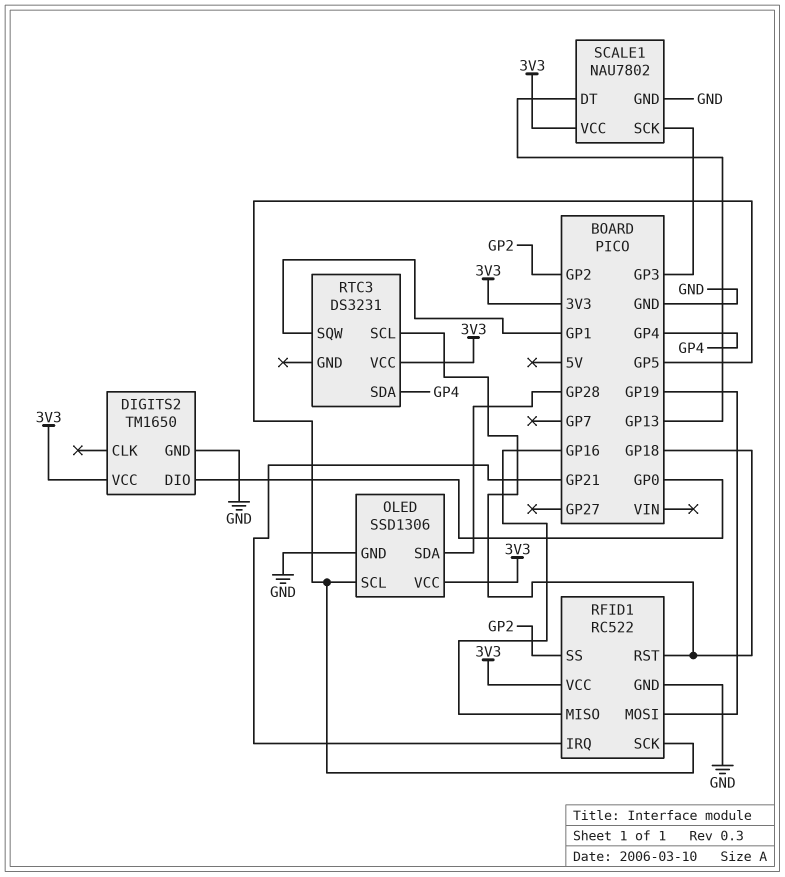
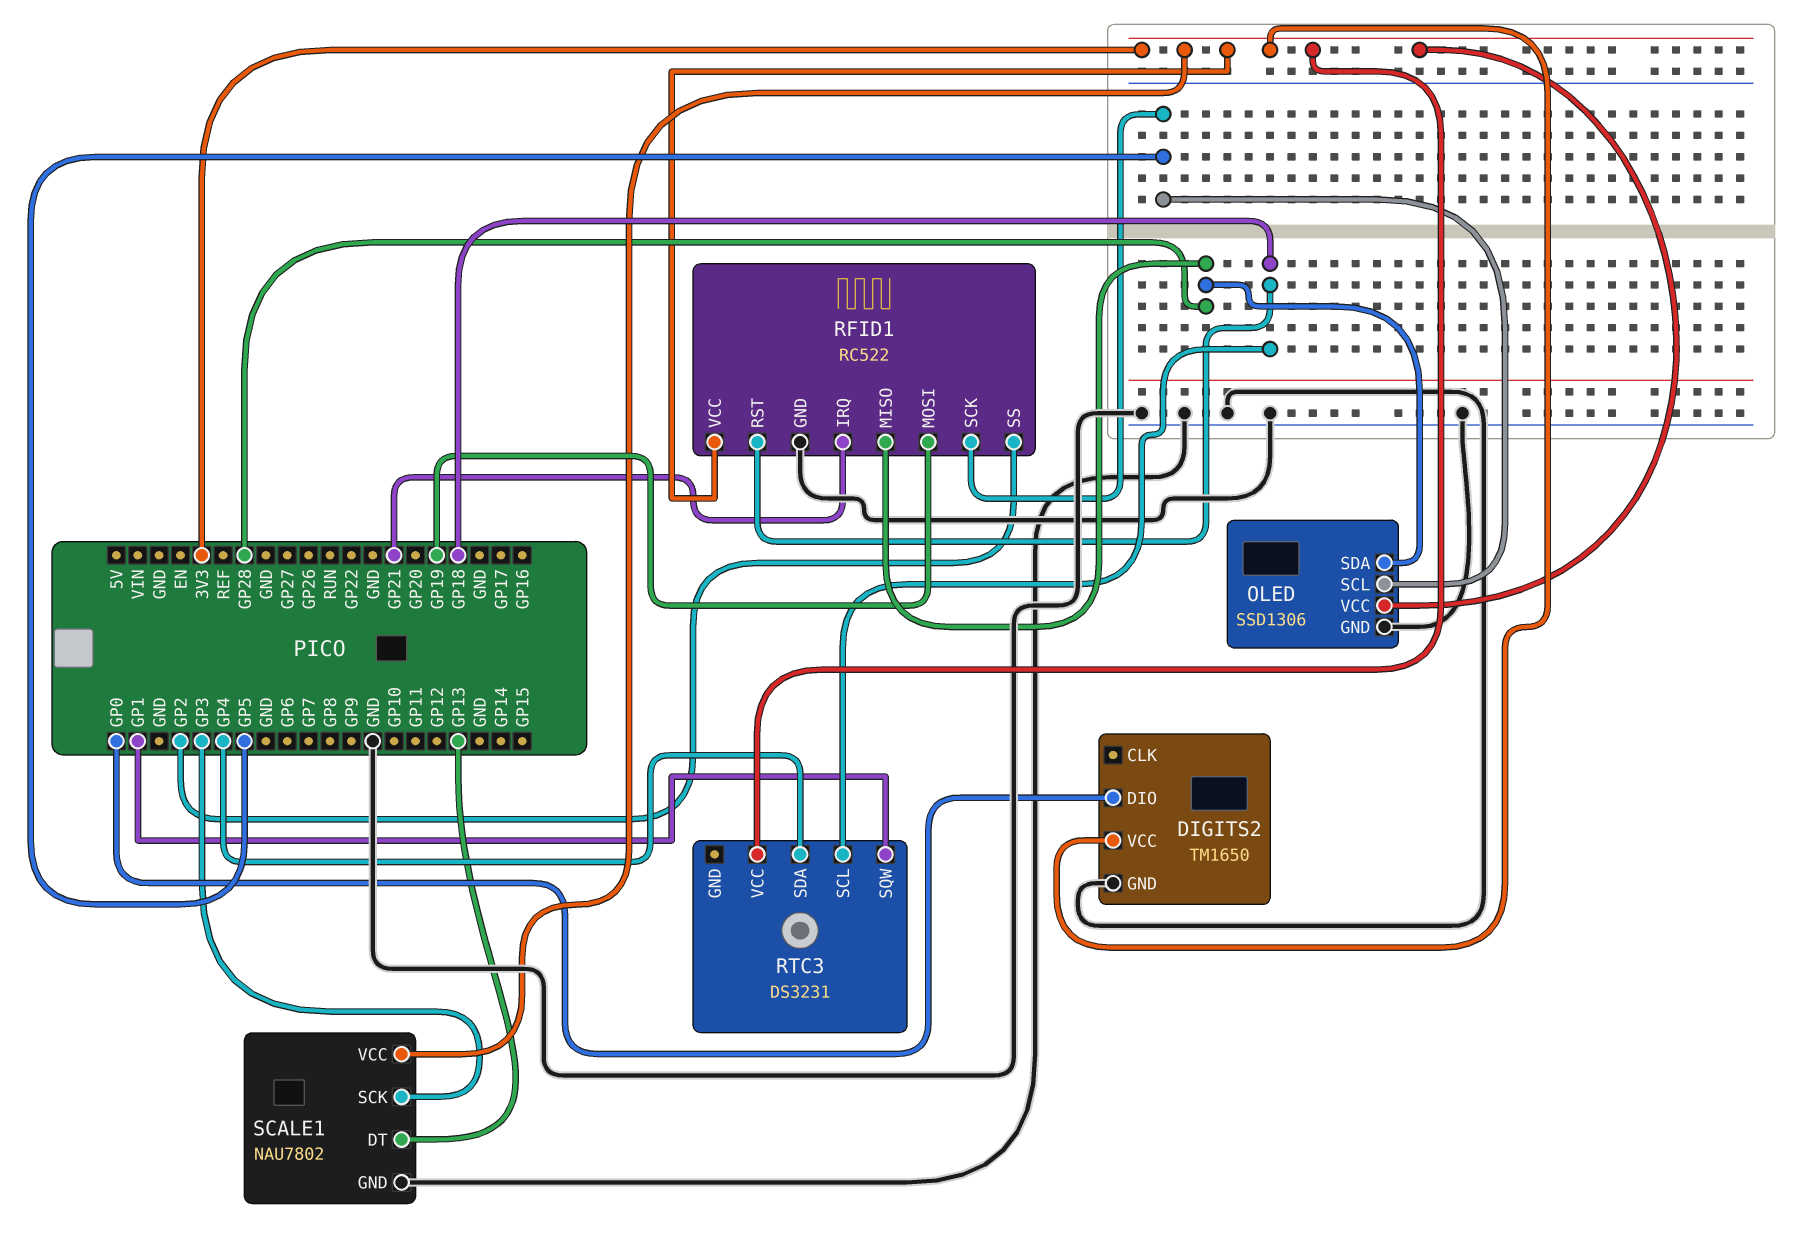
RFID1 pin MISO: GP16 -> GP28

